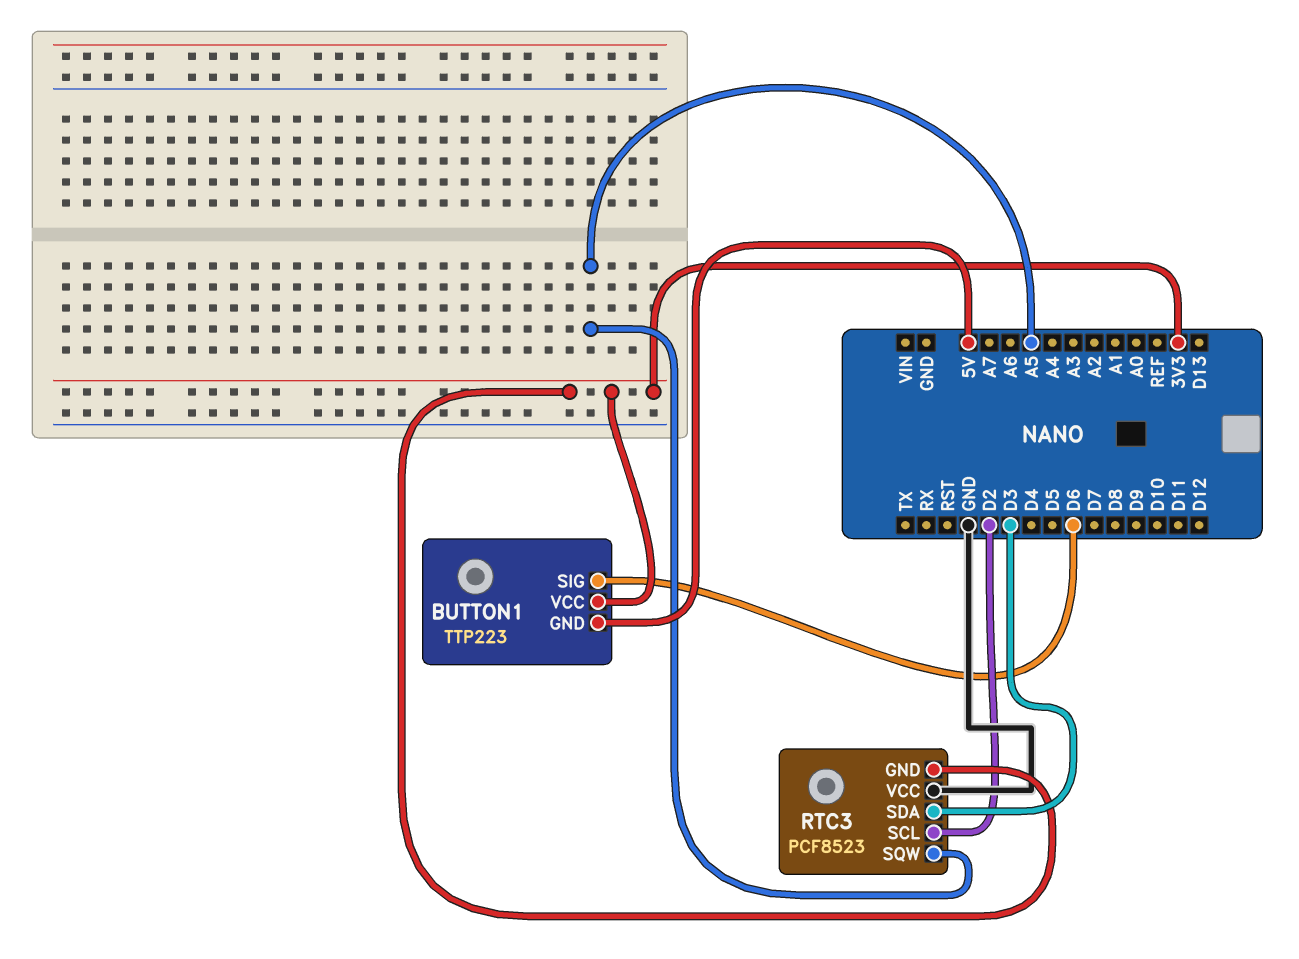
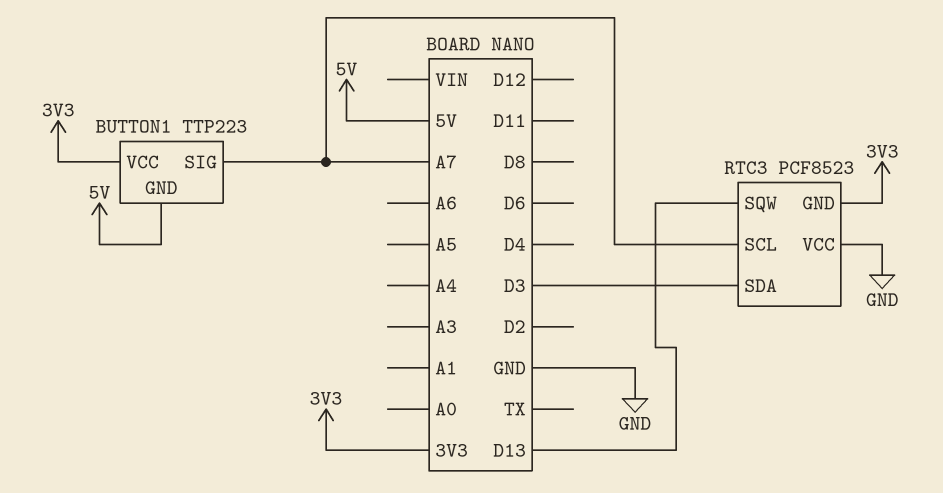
BUTTON1 pin SIG: D6 -> A7
RTC3 pin SCL: D2 -> A7
RTC3 pin SQW: A5 -> D13

